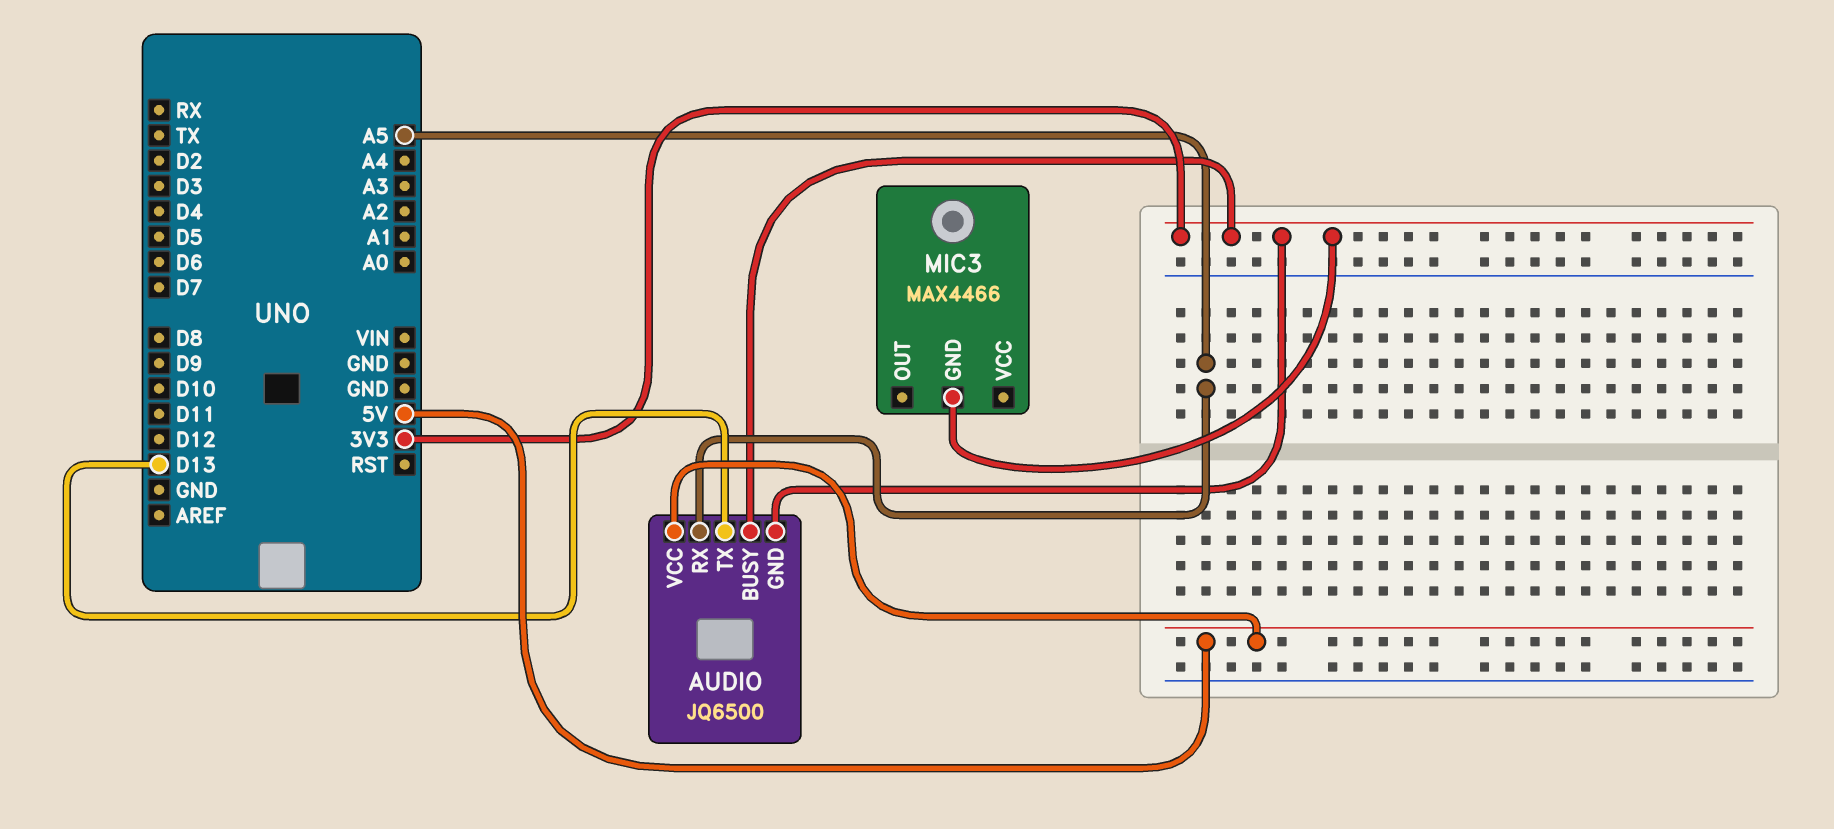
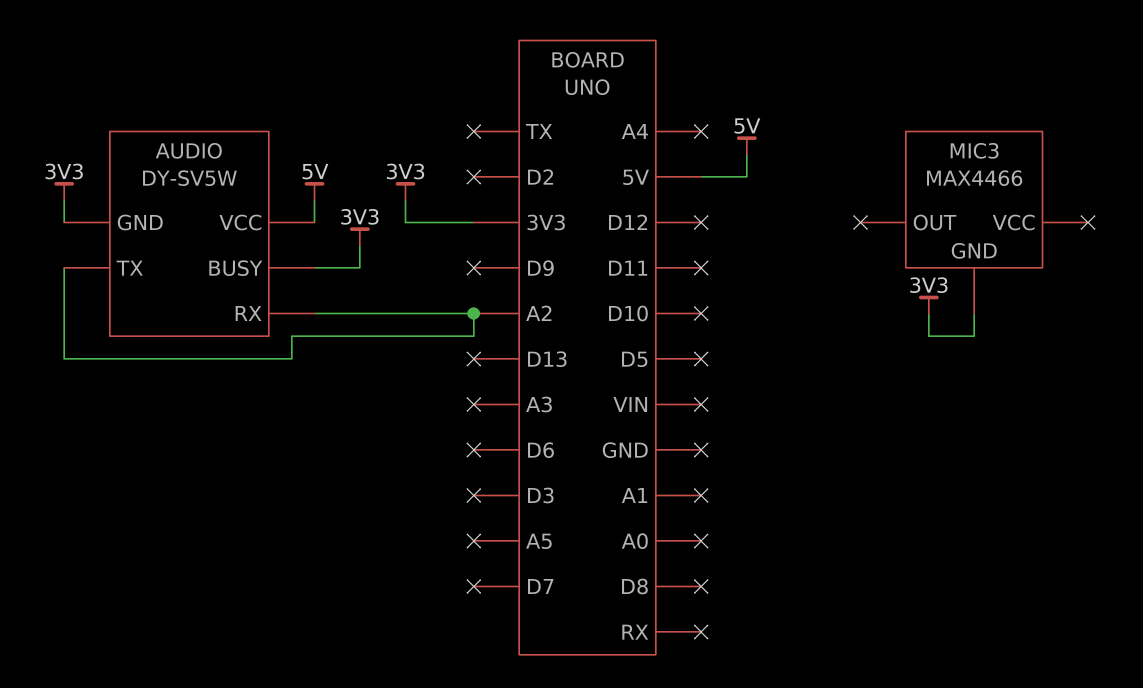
AUDIO: JQ6500 -> DY-SV5W
AUDIO pin RX: A5 -> A2
AUDIO pin TX: D13 -> A2

